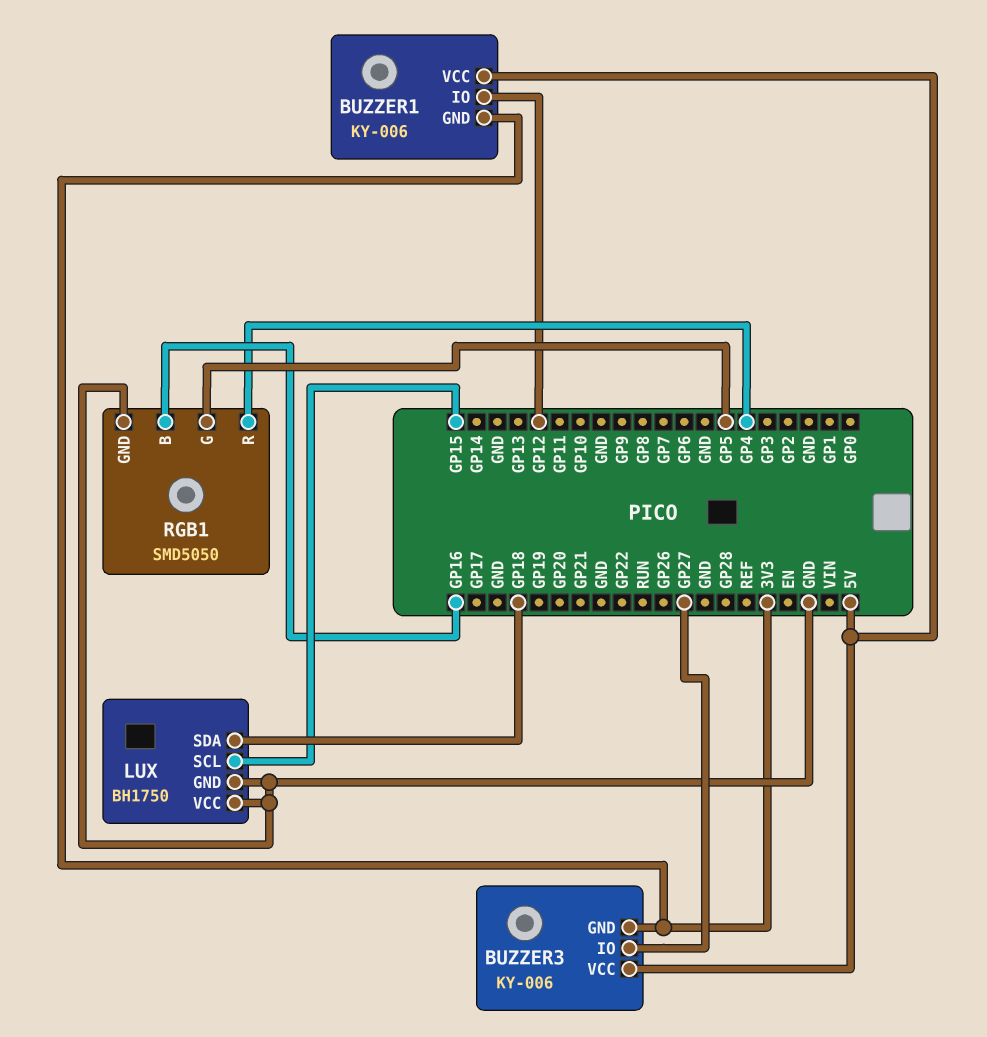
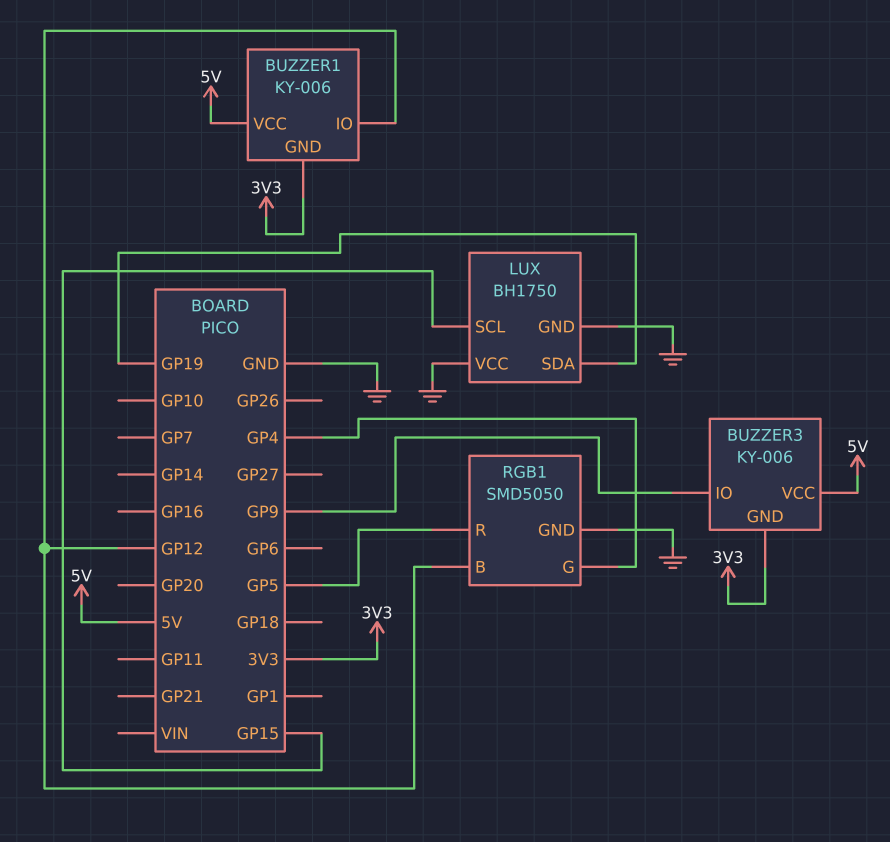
BUZZER3 pin IO: GP27 -> GP9
LUX pin SDA: GP18 -> GP19
RGB1 pin B: GP16 -> GP12
RGB1 pin G: GP5 -> GP4
RGB1 pin R: GP4 -> GP5

